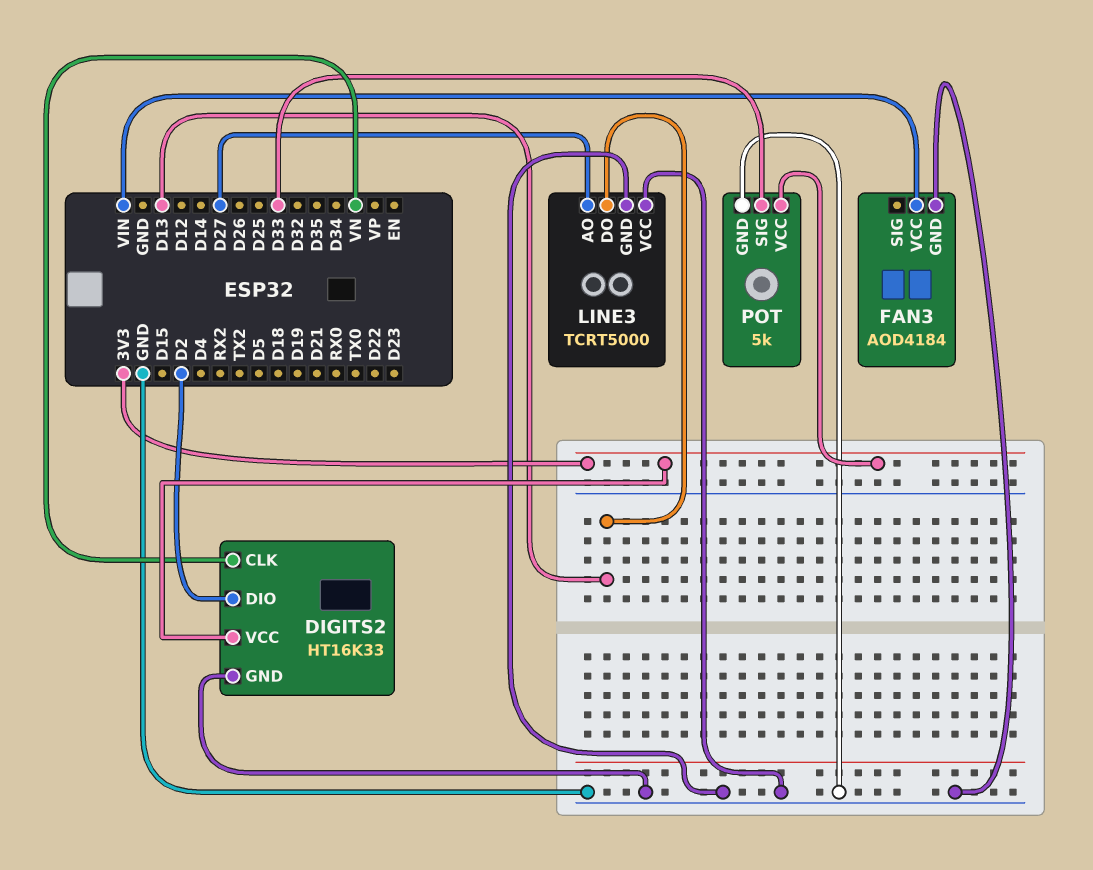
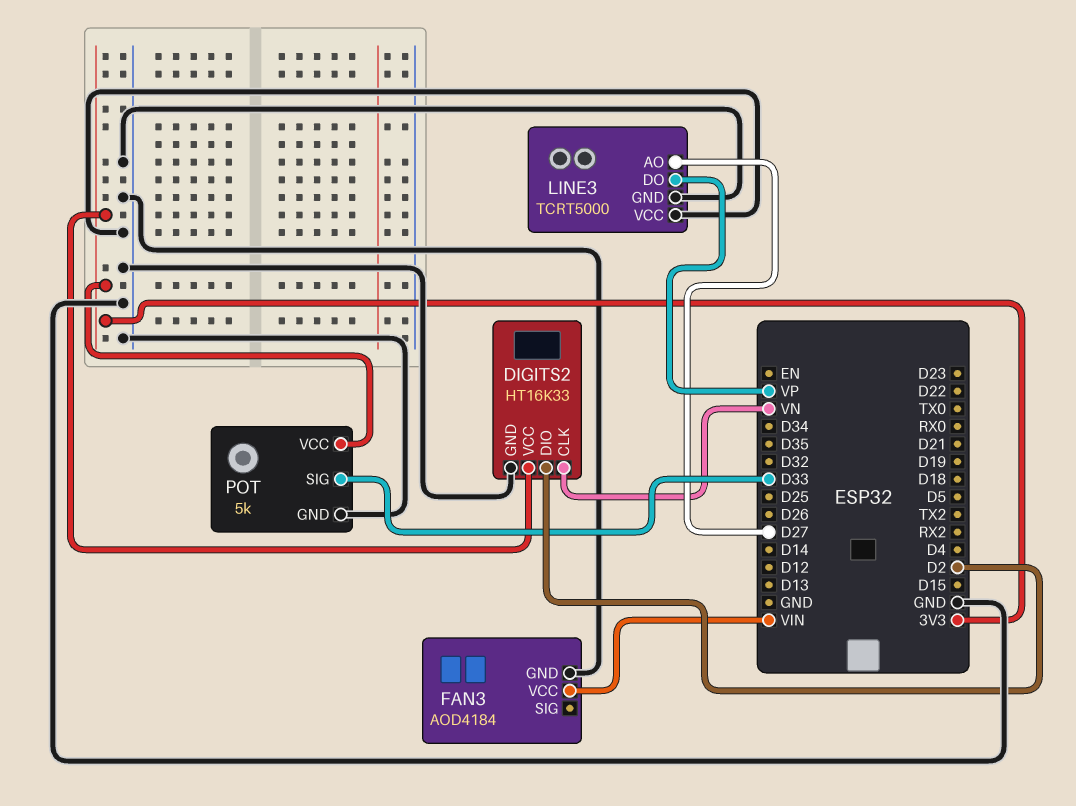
LINE3 pin DO: D13 -> VP

